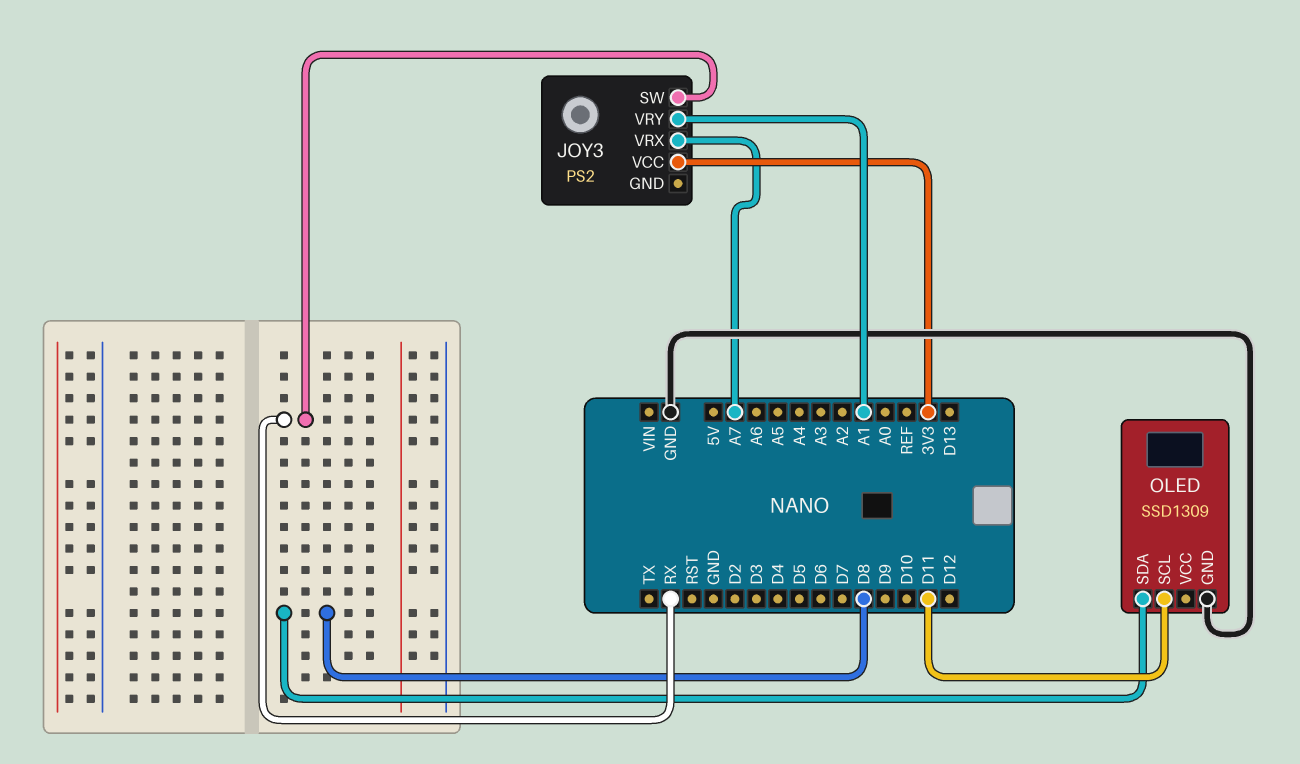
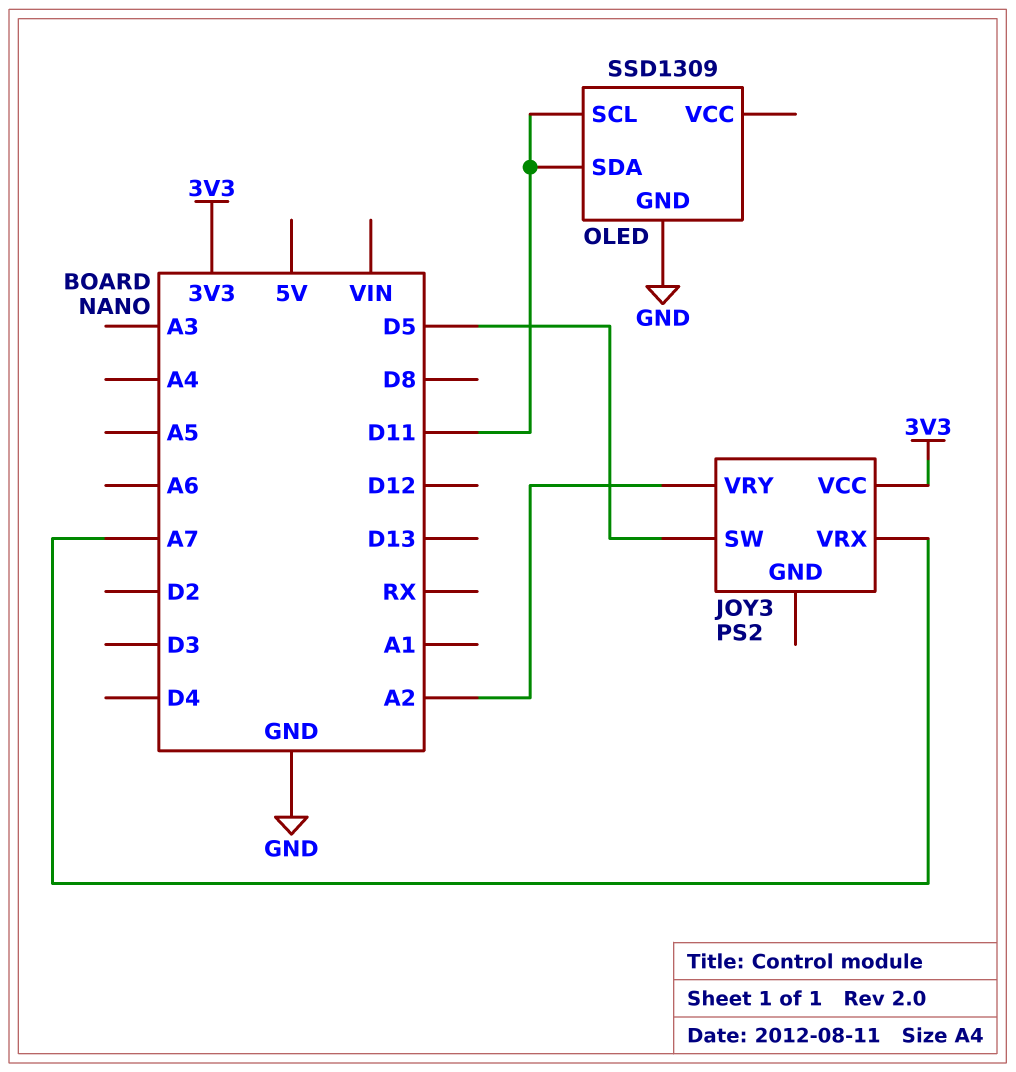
JOY3 pin SW: RX -> D5
JOY3 pin VRY: A1 -> A2
OLED pin SDA: D8 -> D11

